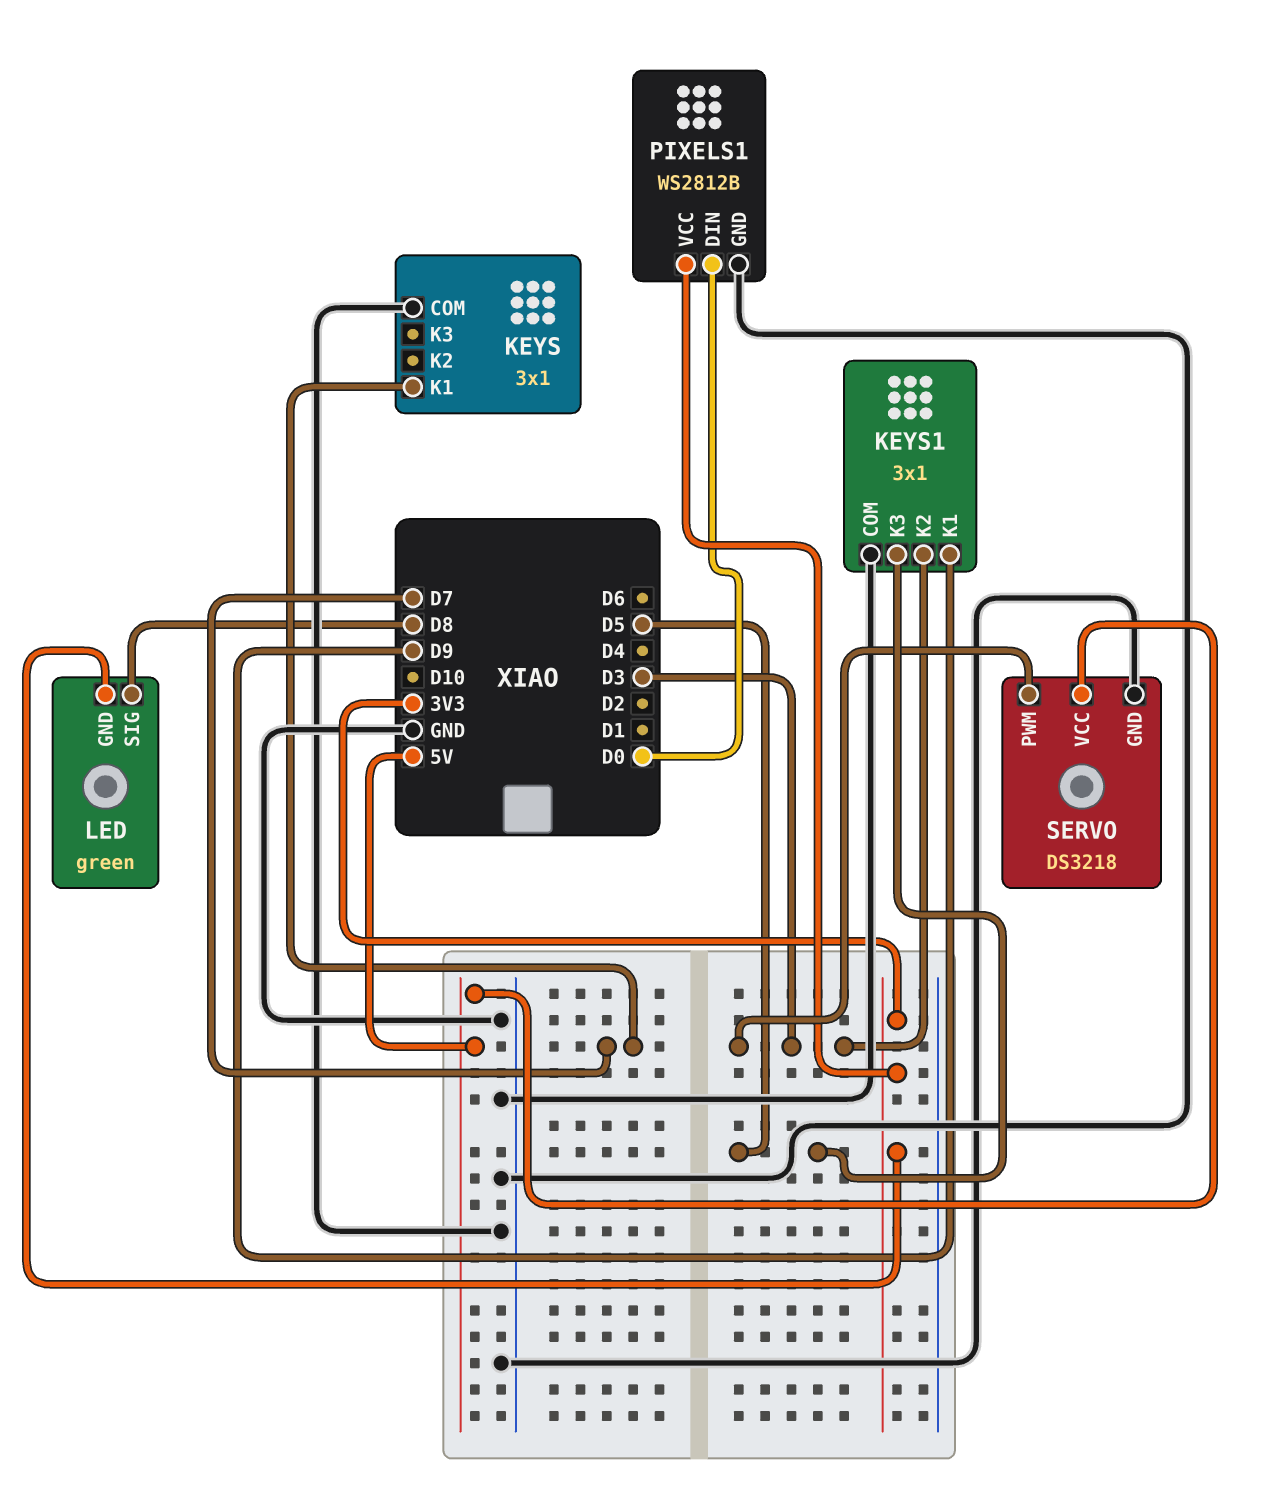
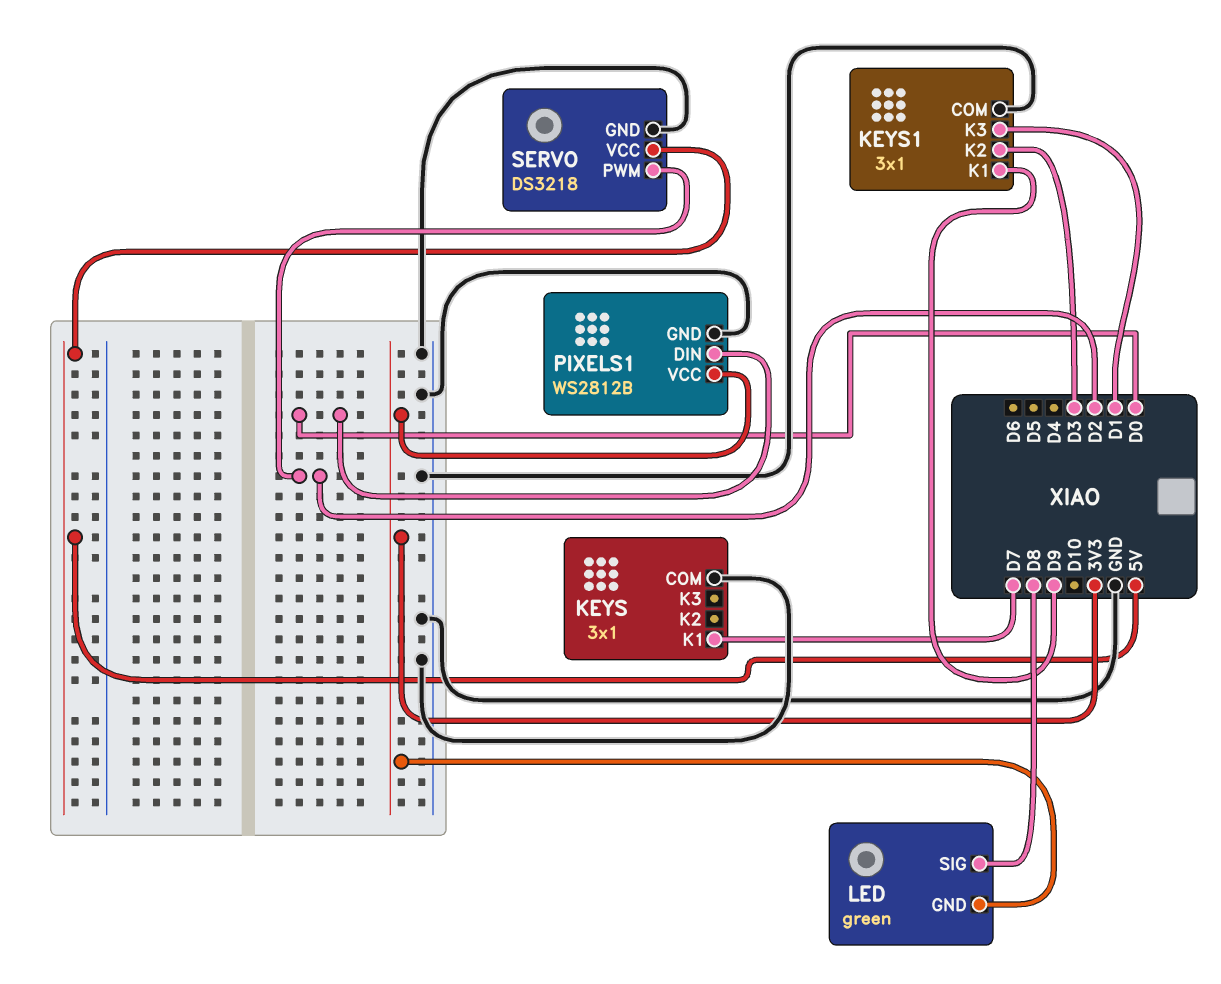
KEYS1 pin K3: D5 -> D1
SERVO pin PWM: D3 -> D2

